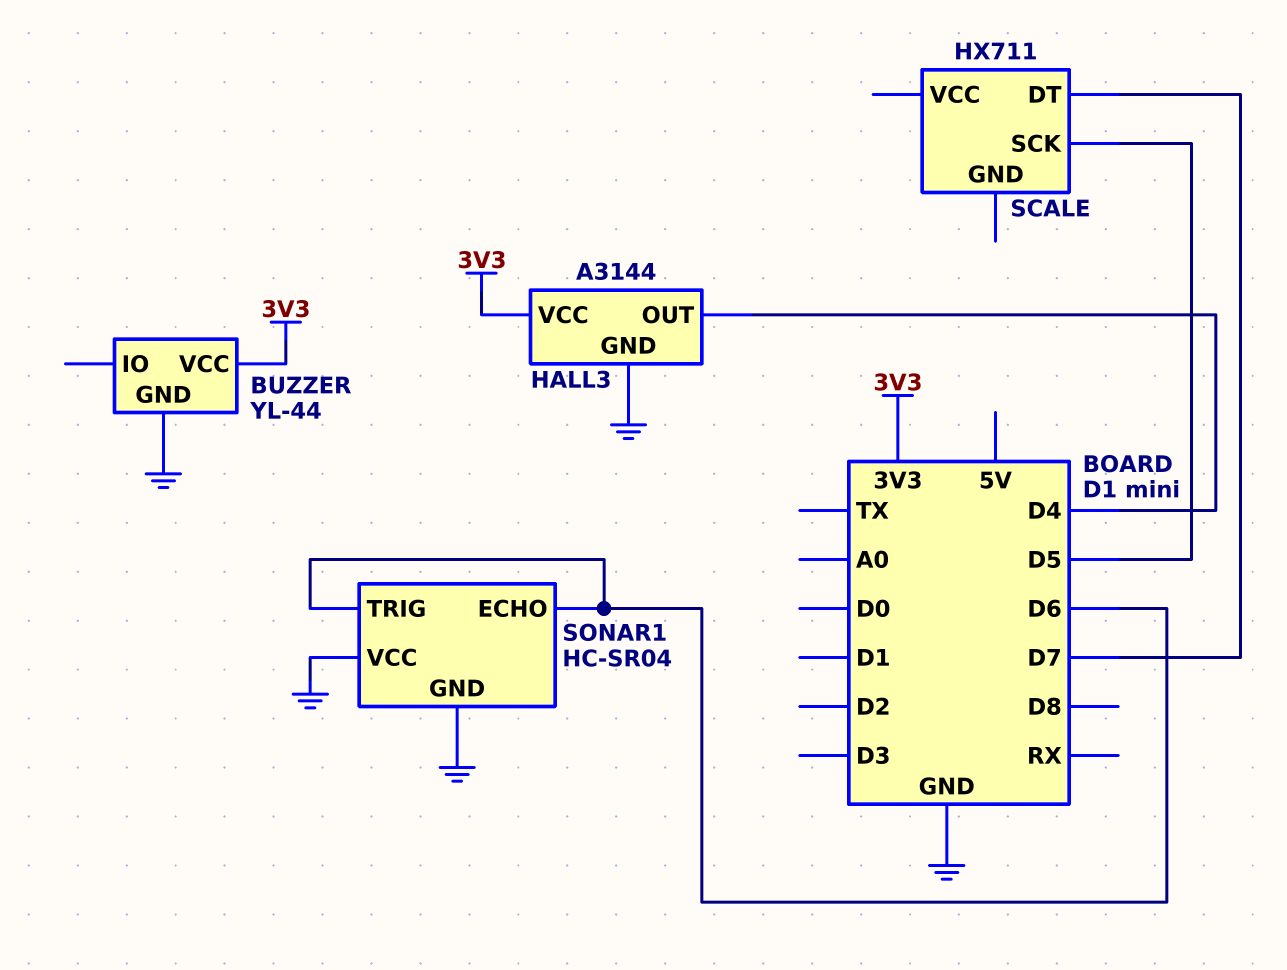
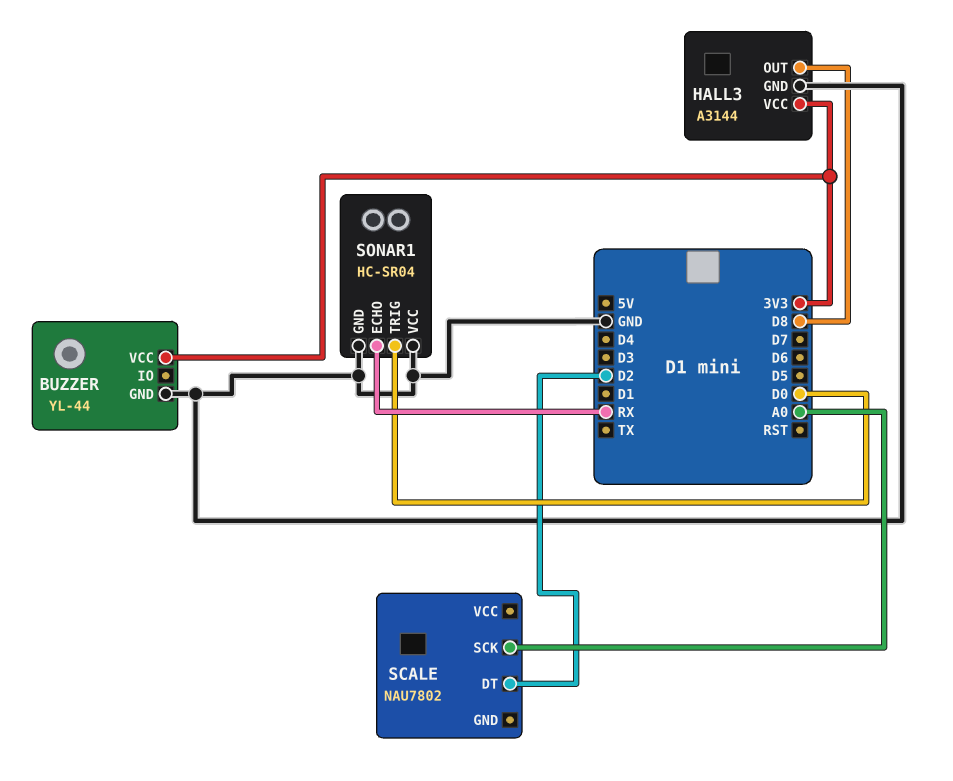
HALL3 pin OUT: D4 -> D8
SCALE: HX711 -> NAU7802
SCALE pin DT: D7 -> D2
SCALE pin SCK: D5 -> A0
SONAR1 pin ECHO: D6 -> RX
SONAR1 pin TRIG: D6 -> D0

